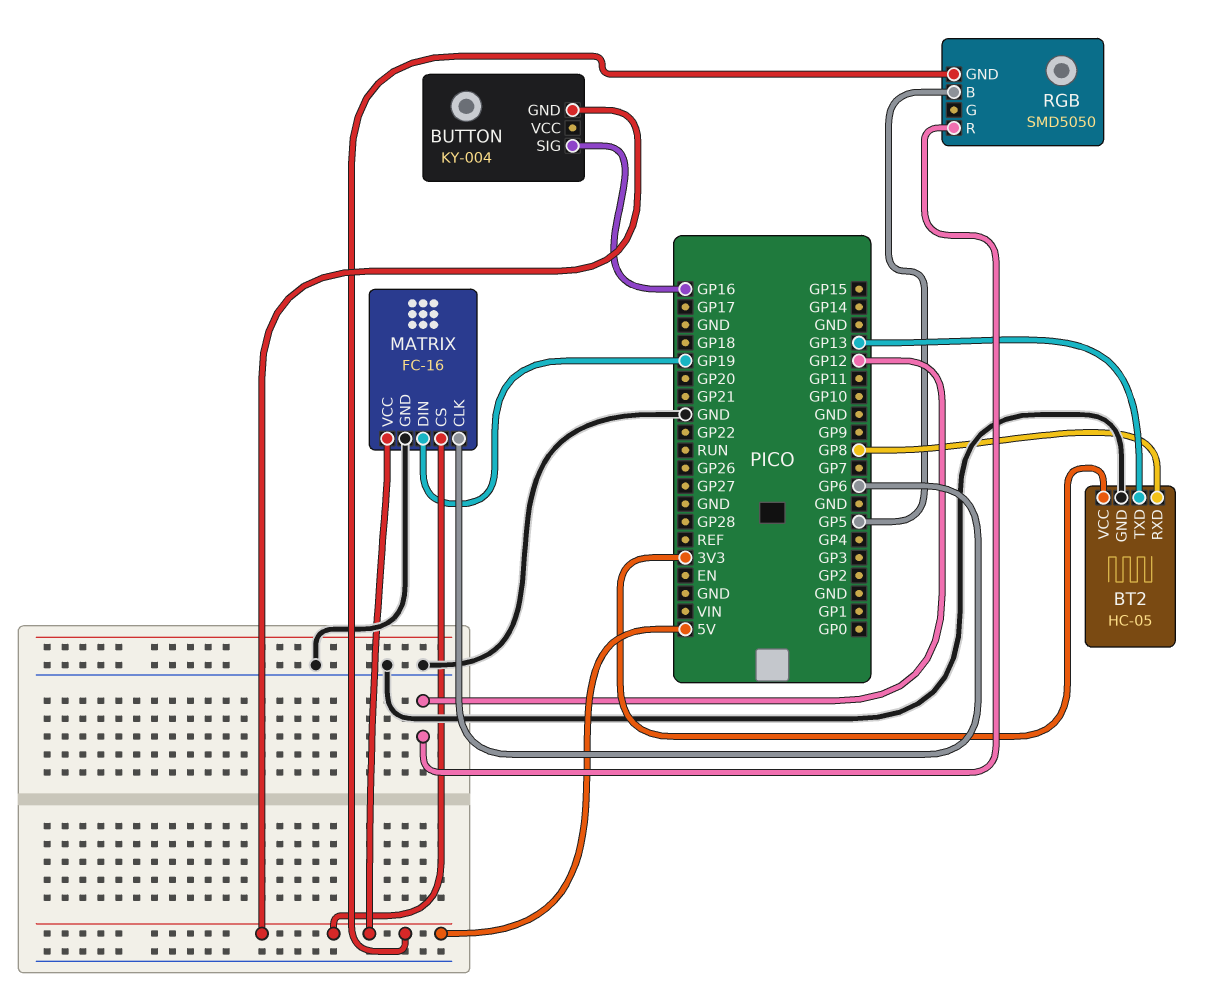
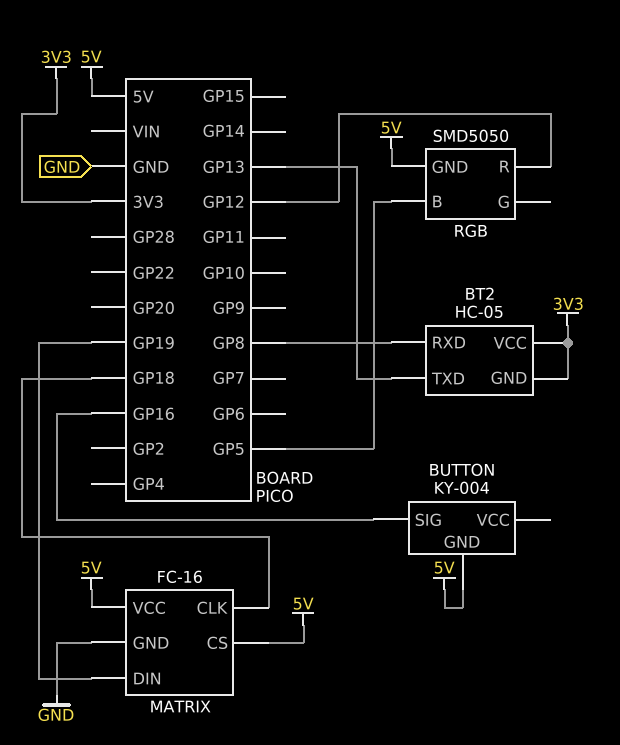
BT2 pin GND: GND -> 3V3
MATRIX pin CLK: GP6 -> GP18

